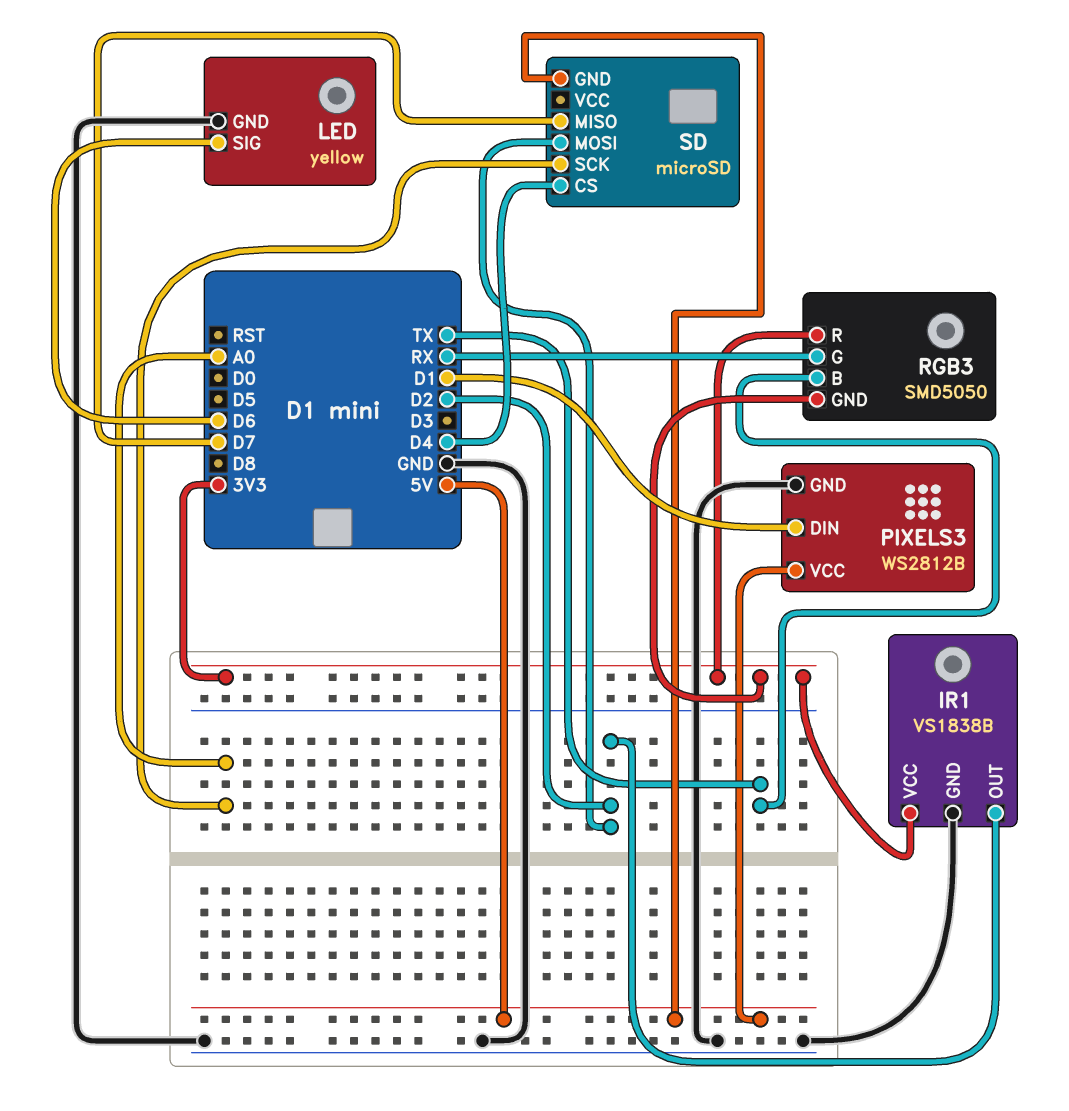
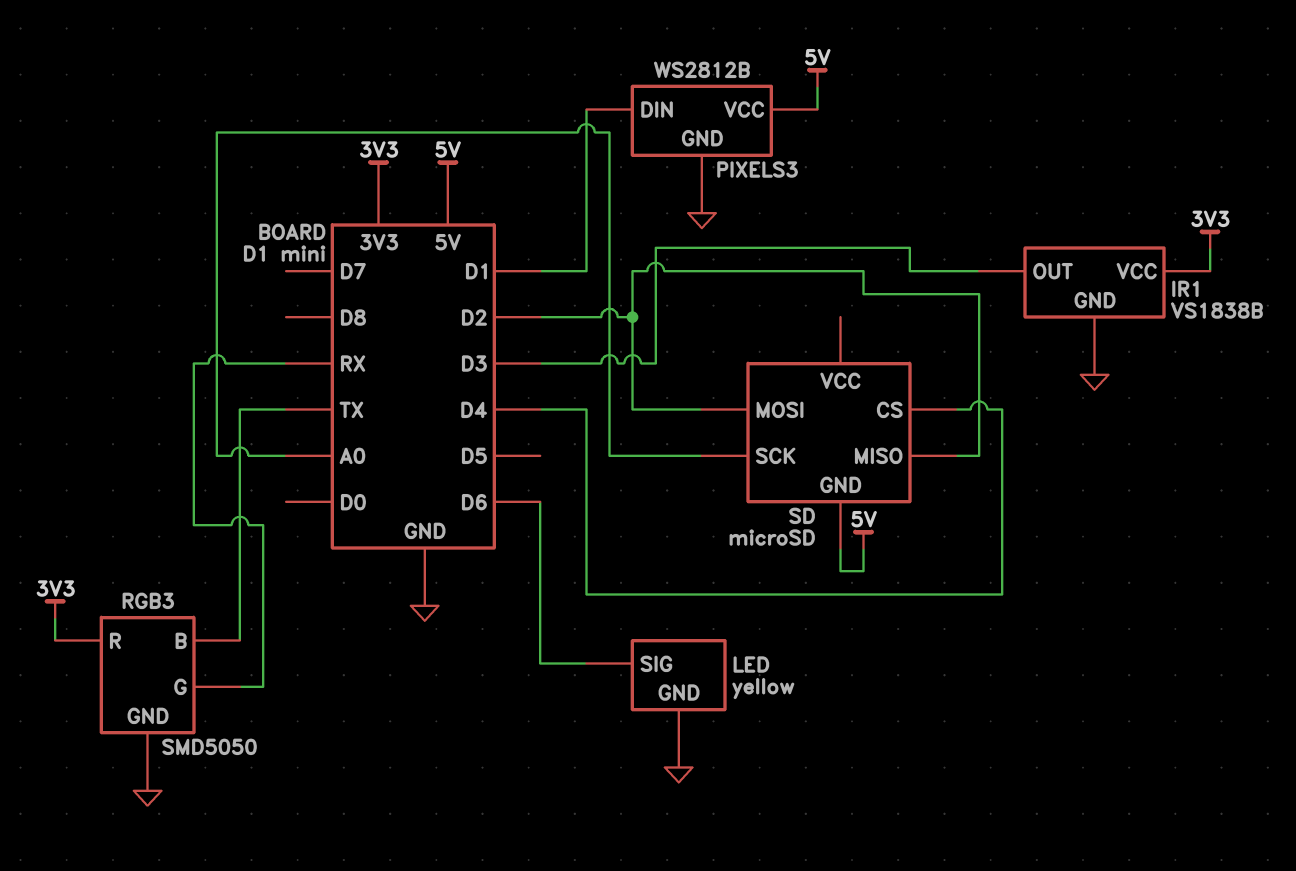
IR1 pin OUT: D2 -> D3
RGB3 pin GND: 3V3 -> GND
SD pin MISO: D7 -> D2

